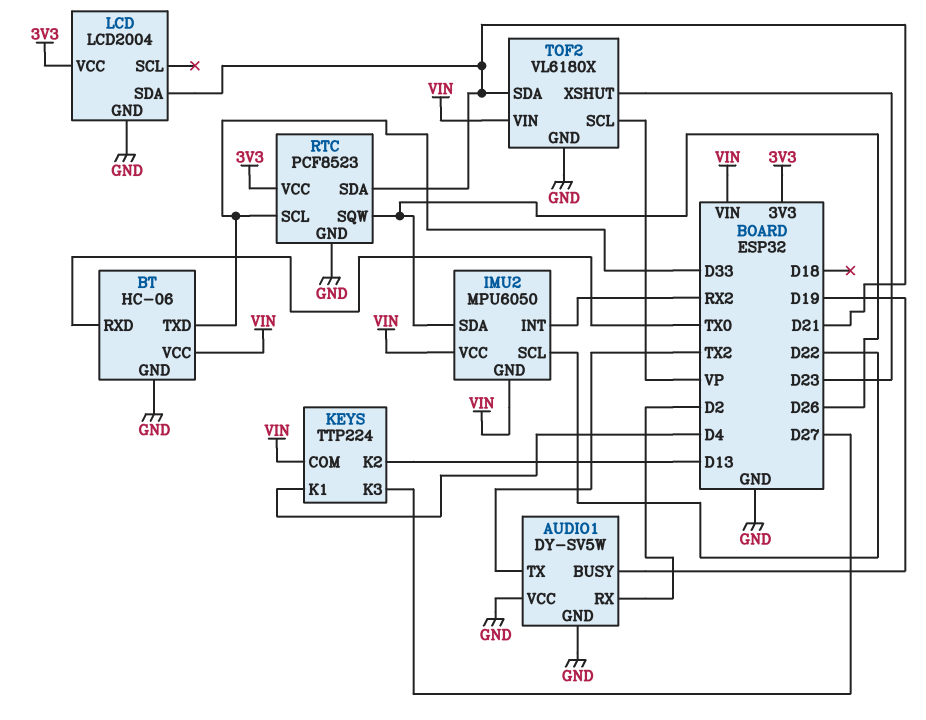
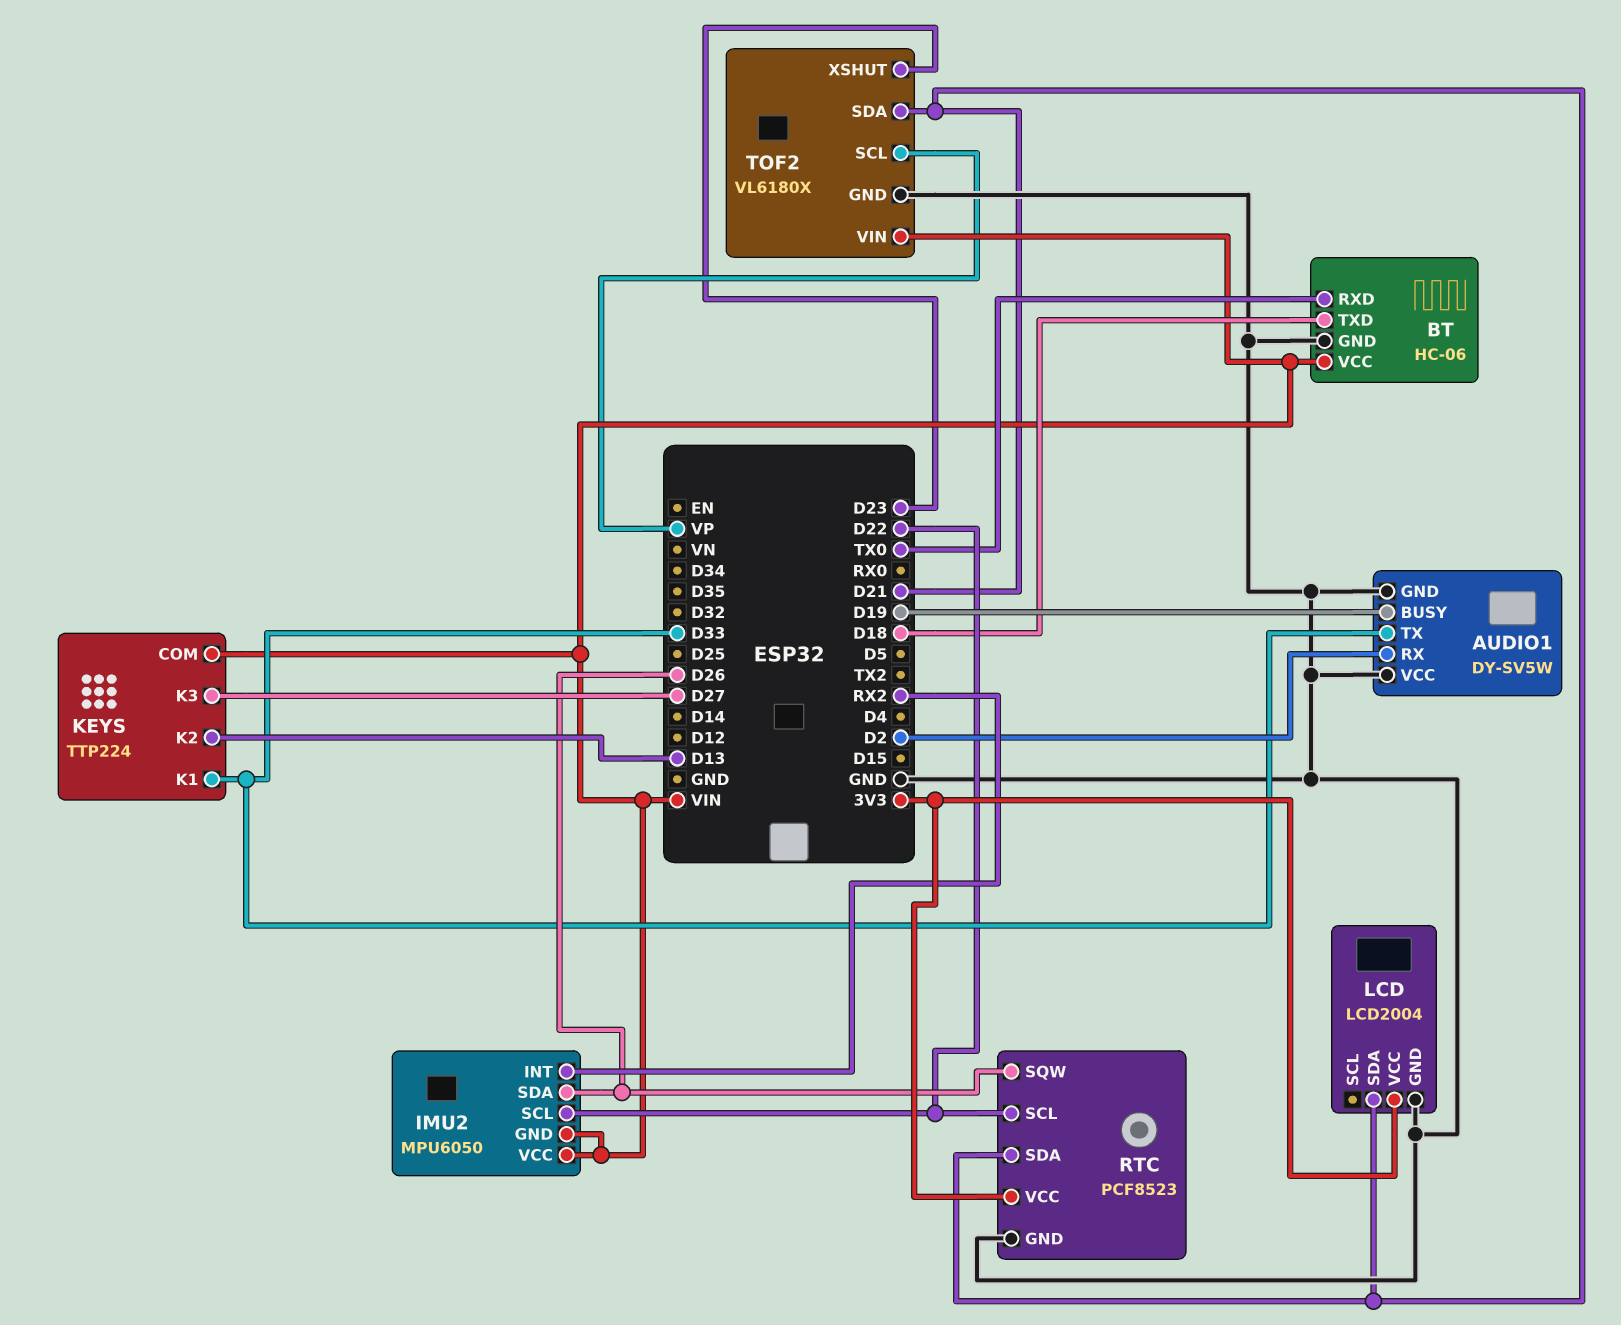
AUDIO1 pin TX: TX2 -> D33
BT pin TXD: D33 -> D18
KEYS pin K1: D4 -> D33
RTC pin SCL: D33 -> D22

